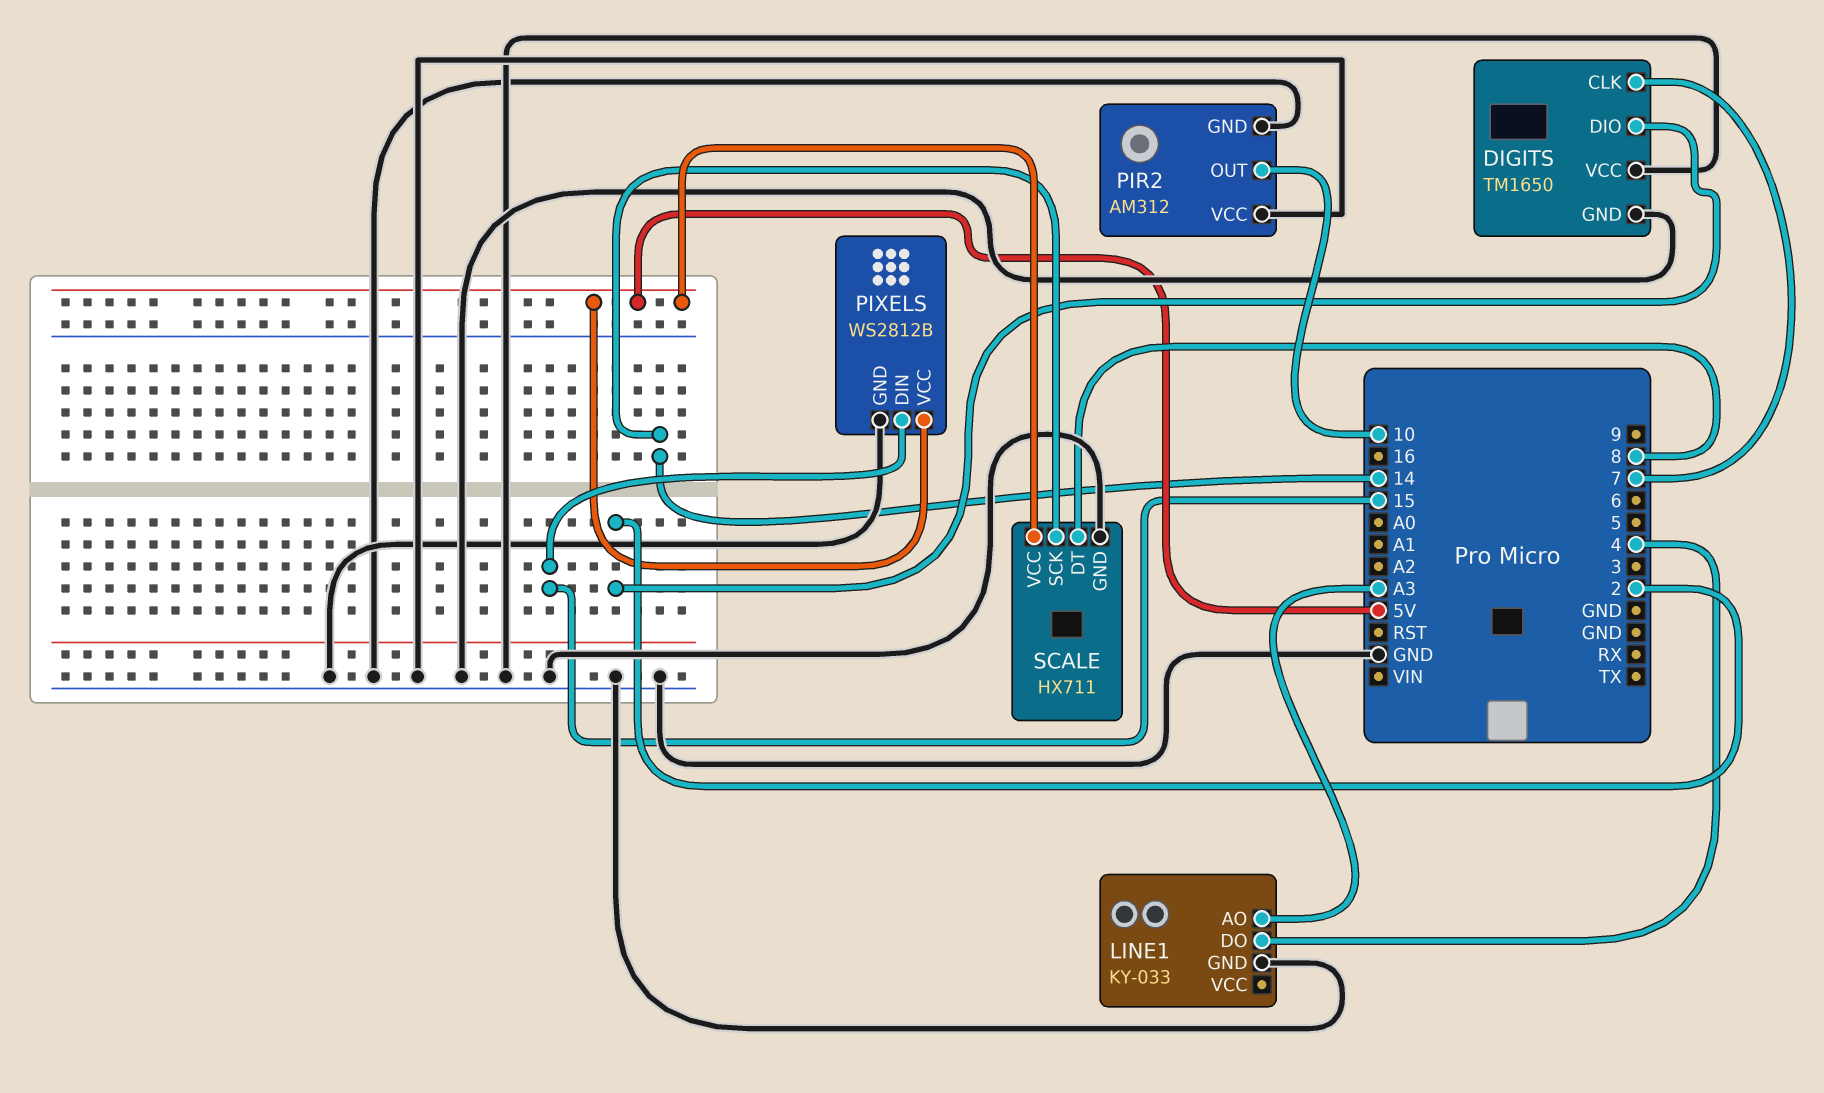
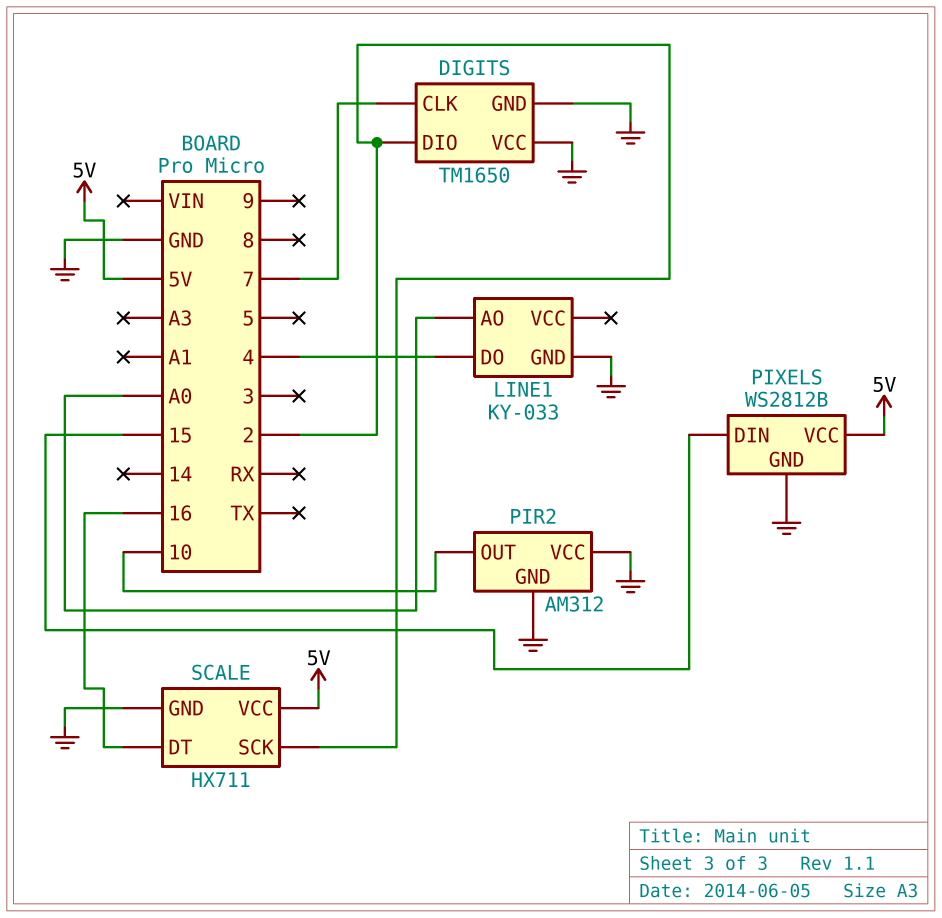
LINE1 pin AO: A3 -> A0
SCALE pin DT: 8 -> 16
SCALE pin SCK: 14 -> 2

